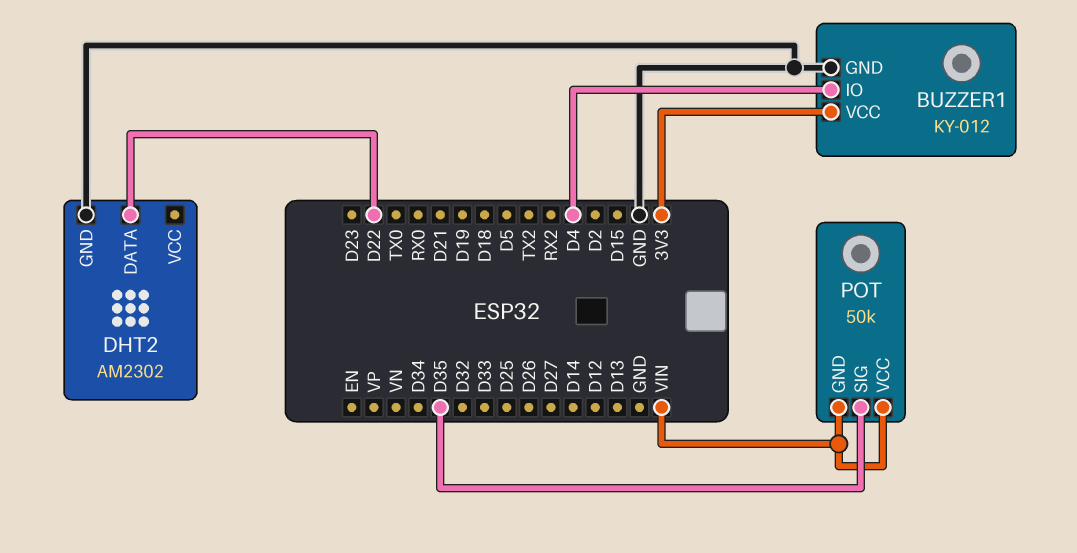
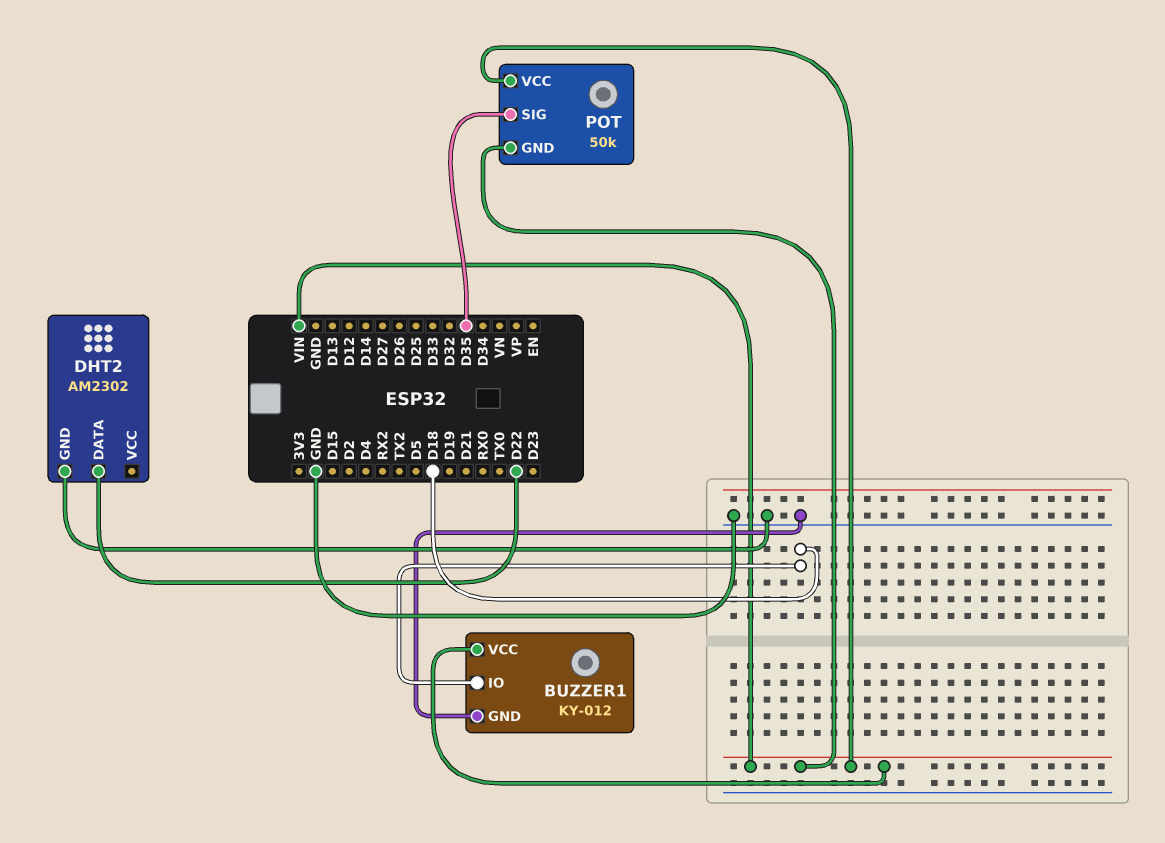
BUZZER1 pin IO: D4 -> D18
BUZZER1 pin VCC: 3V3 -> VIN

